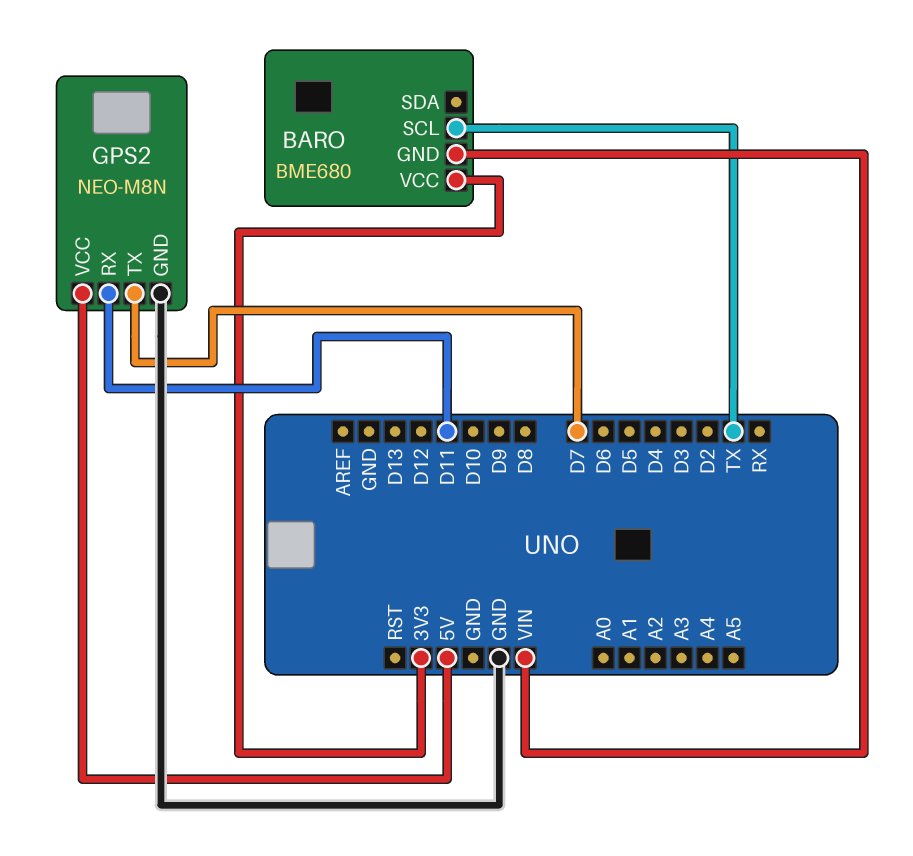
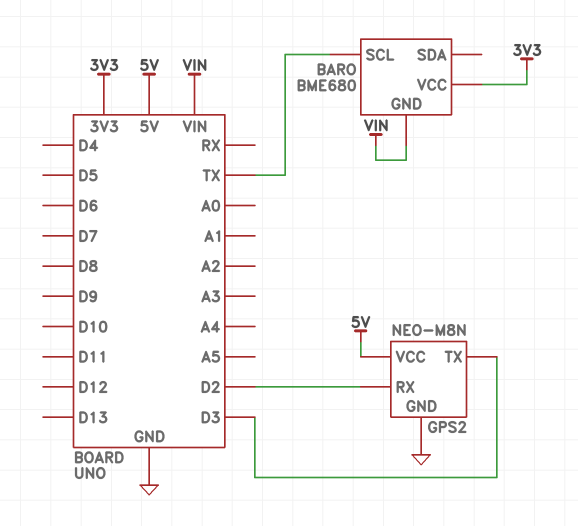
GPS2 pin RX: D11 -> D2
GPS2 pin TX: D7 -> D3

